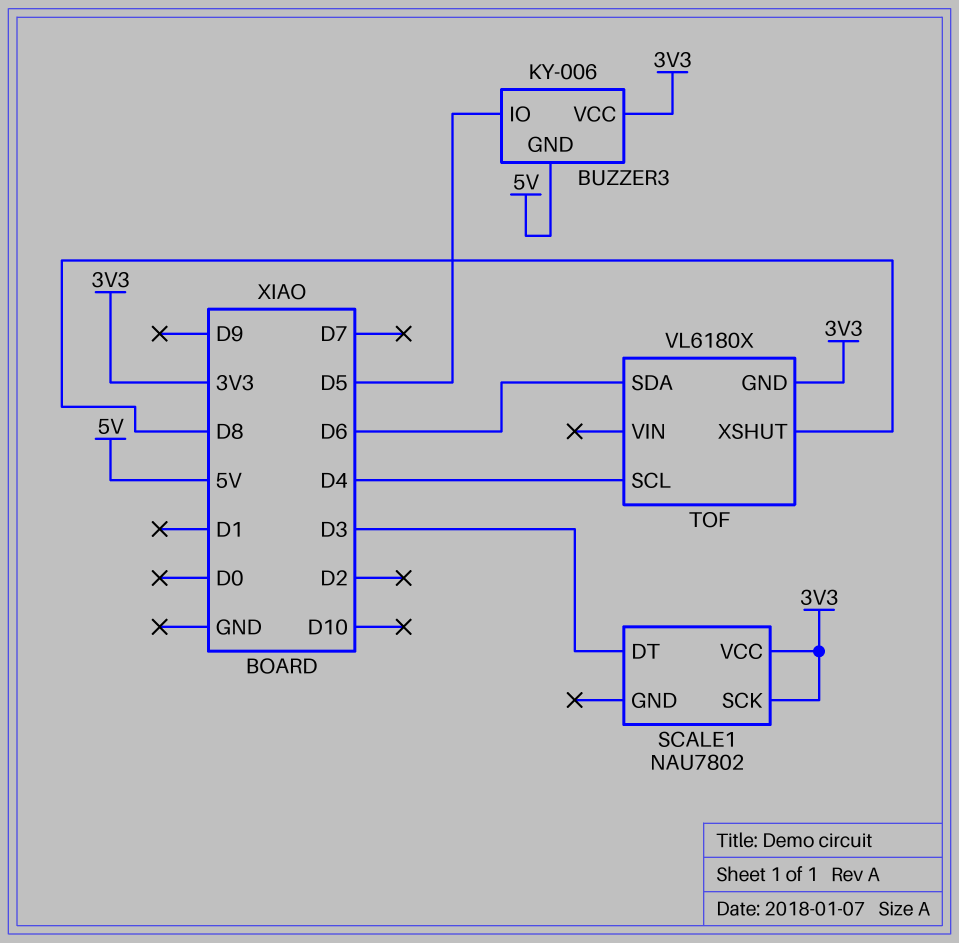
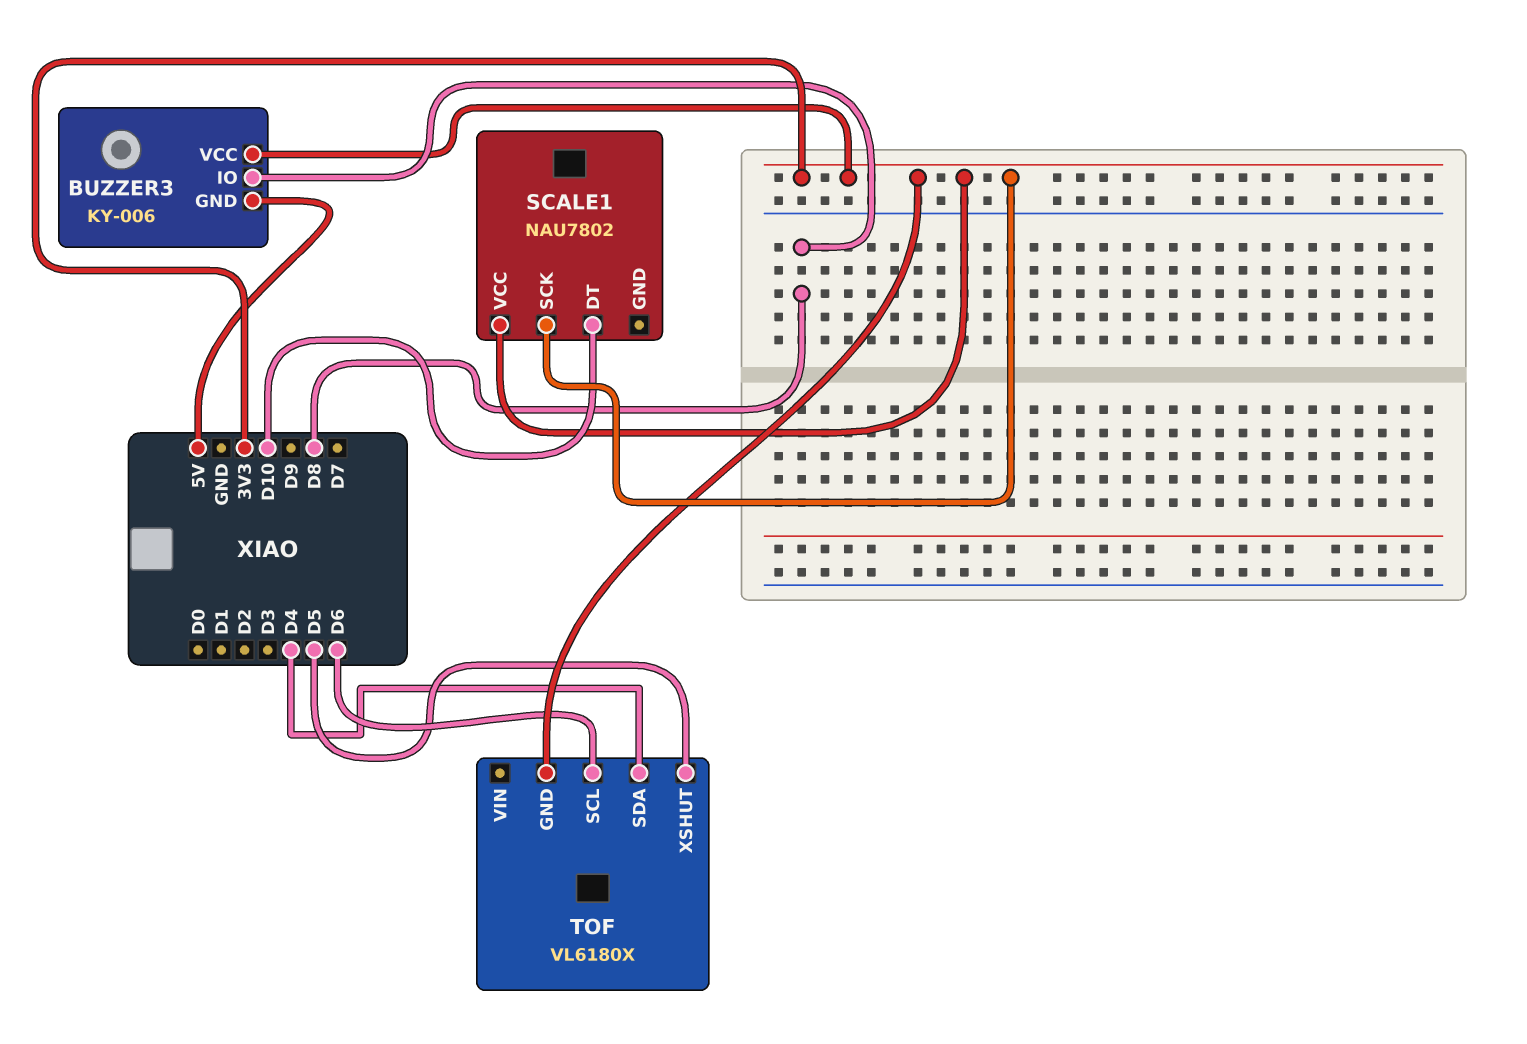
BUZZER3 pin IO: D5 -> D8
SCALE1 pin DT: D3 -> D10
TOF pin SCL: D4 -> D6
TOF pin SDA: D6 -> D4
TOF pin XSHUT: D8 -> D5

